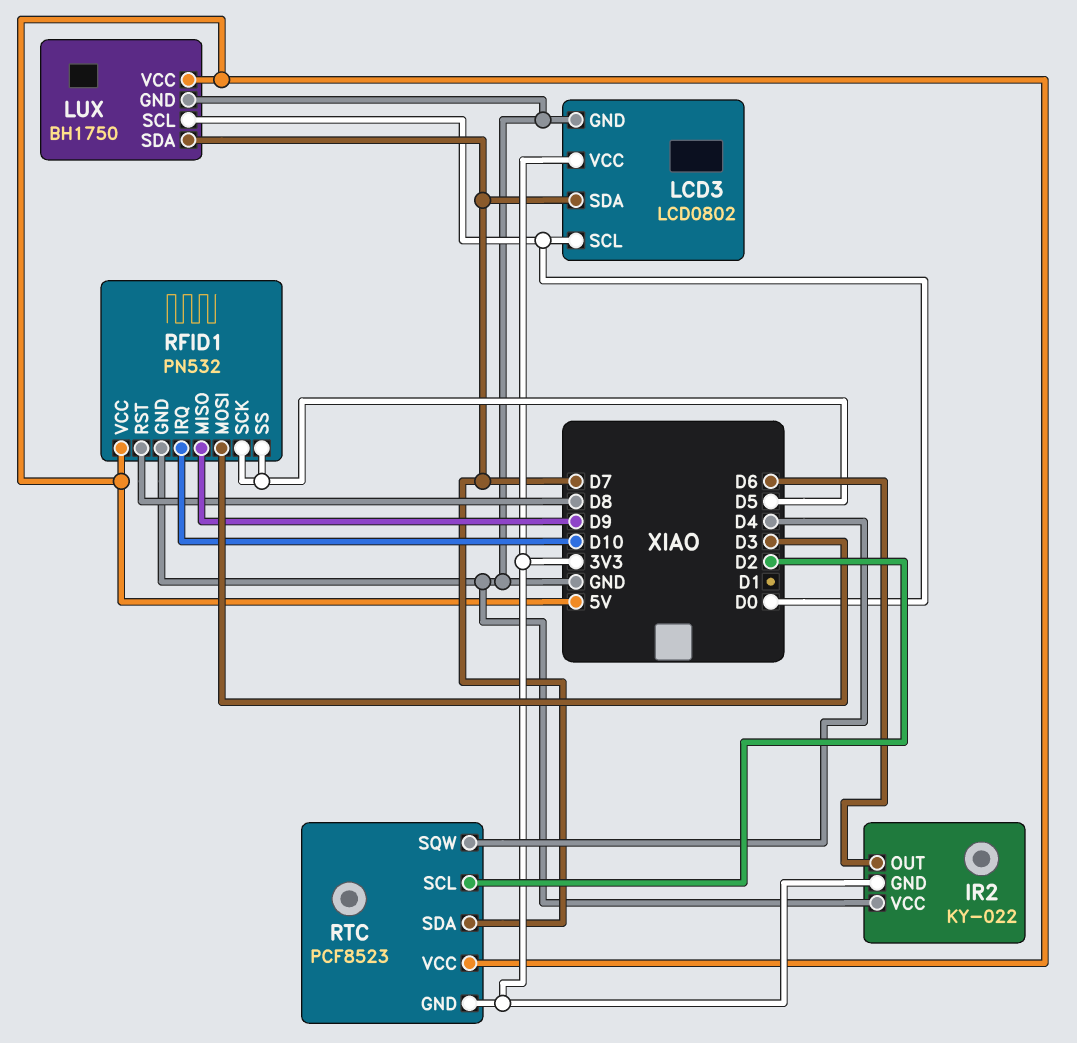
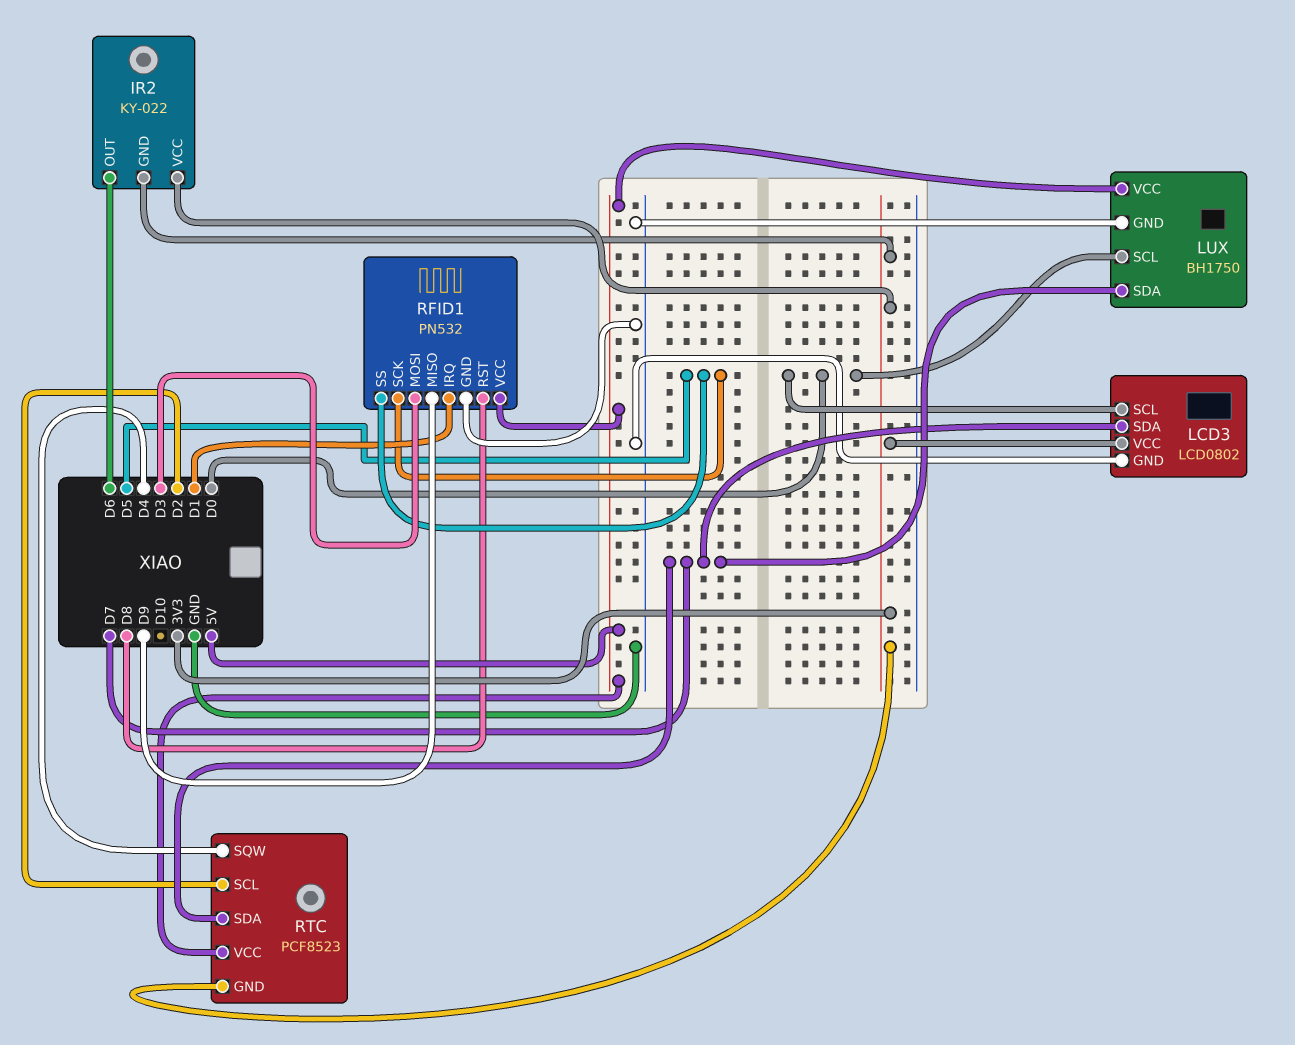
IR2 pin VCC: GND -> 3V3
RFID1 pin IRQ: D10 -> D1

